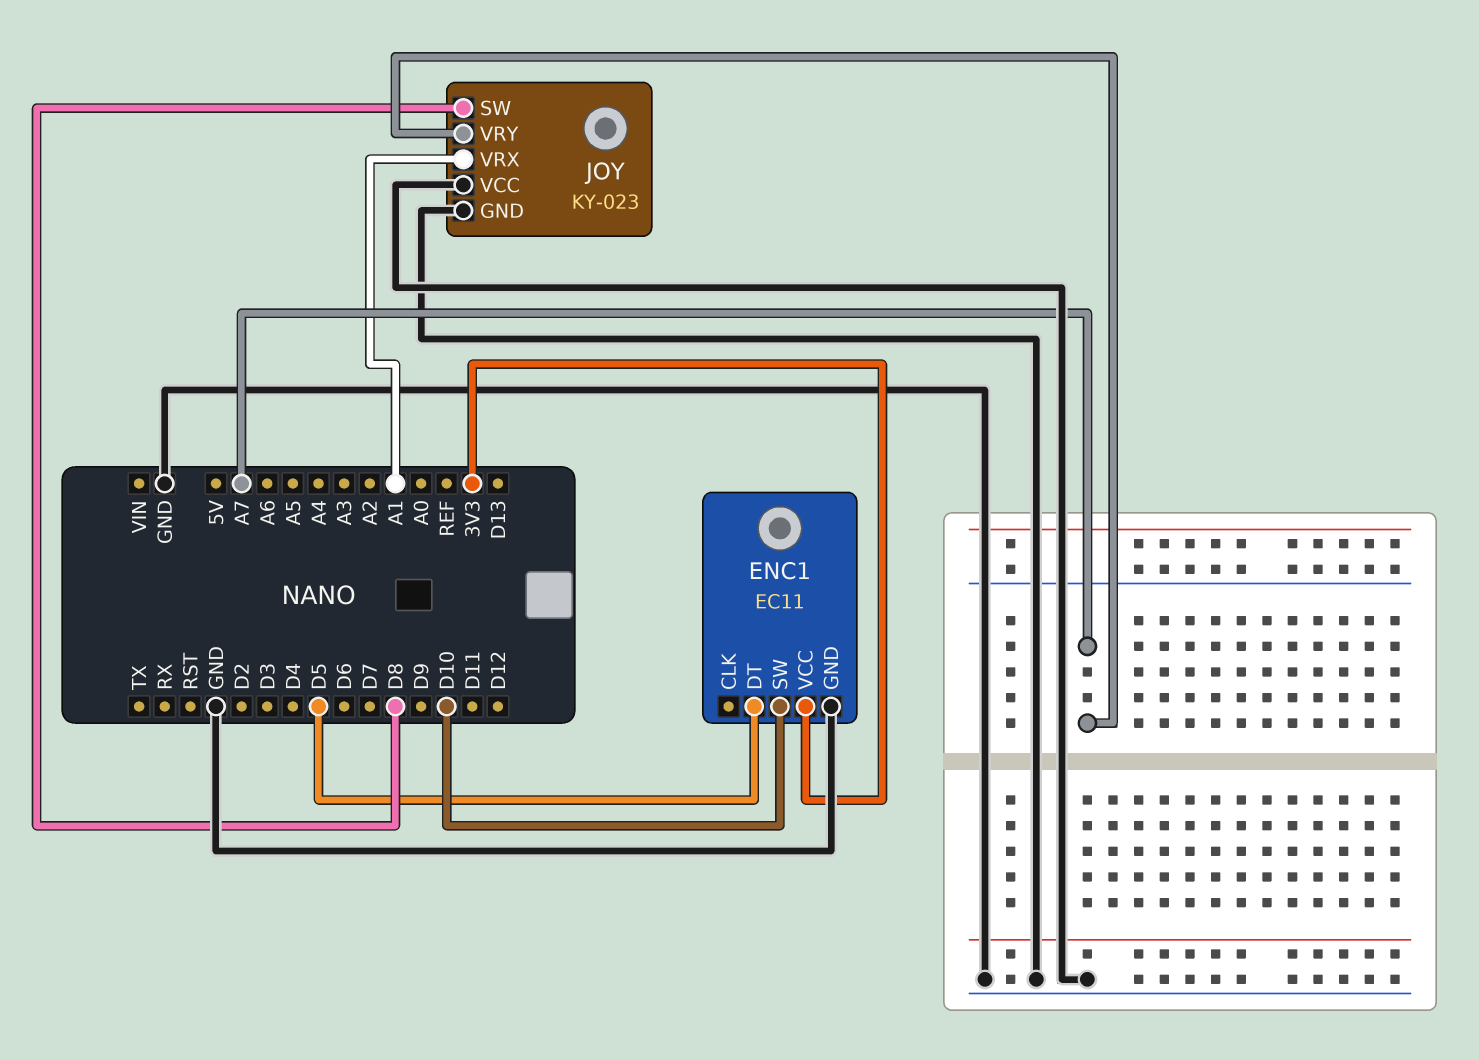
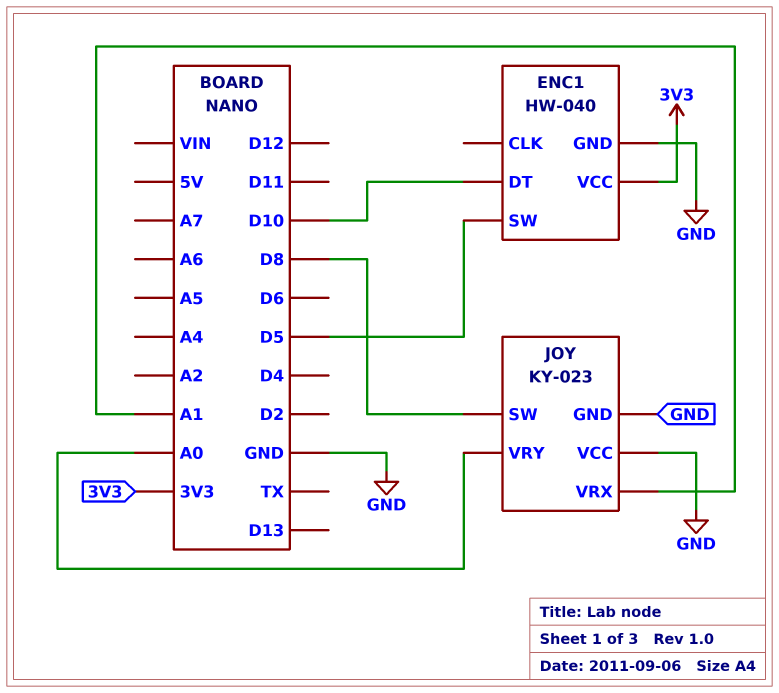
ENC1: EC11 -> HW-040
ENC1 pin DT: D5 -> D10
ENC1 pin SW: D10 -> D5
JOY pin VRY: A7 -> A0

